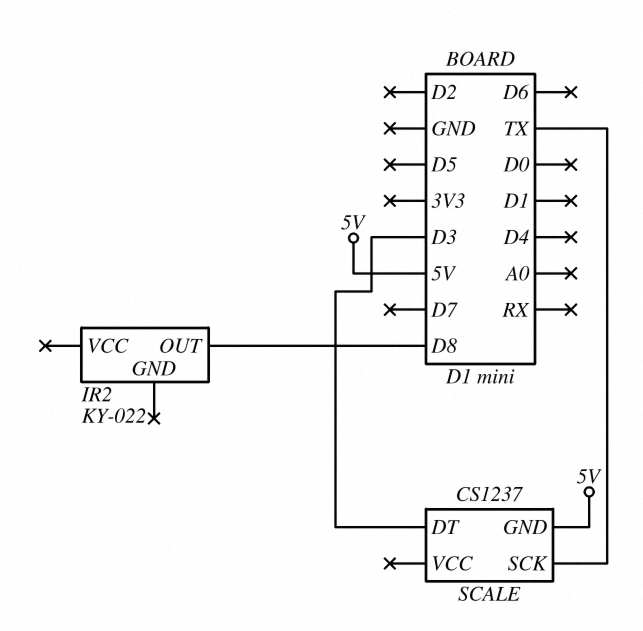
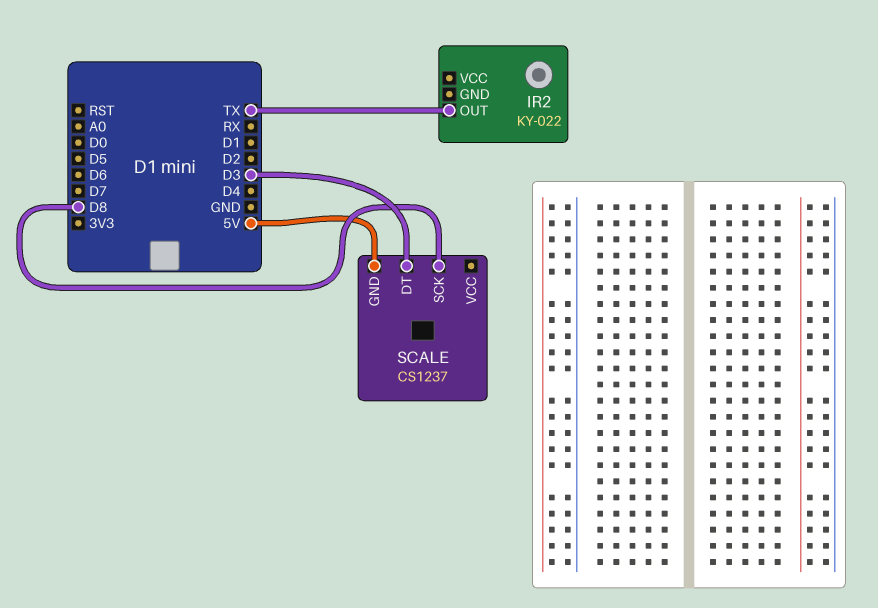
IR2 pin OUT: D8 -> TX
SCALE pin SCK: TX -> D8

